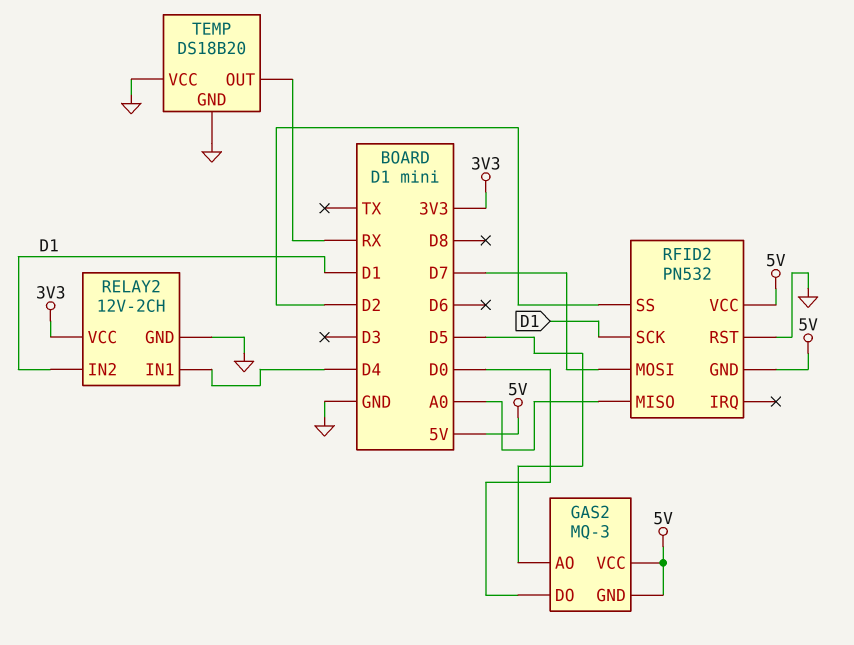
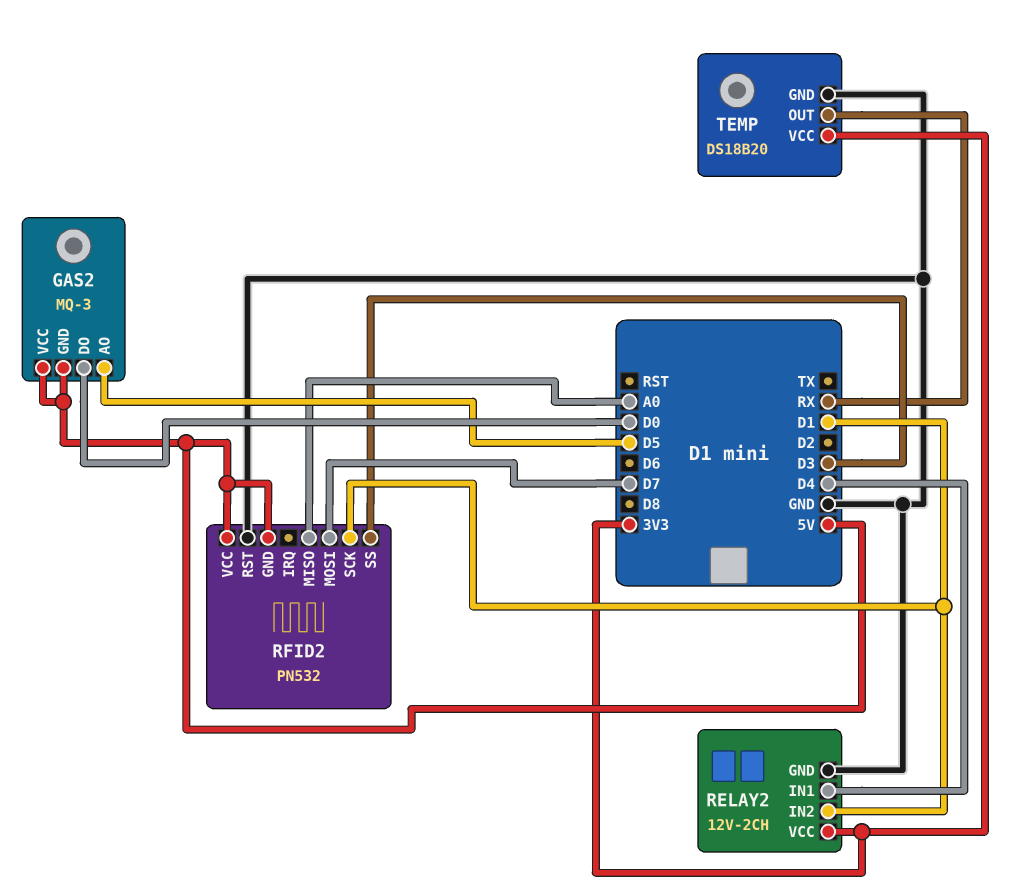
RFID2 pin SS: D2 -> D3
TEMP pin VCC: GND -> 3V3

